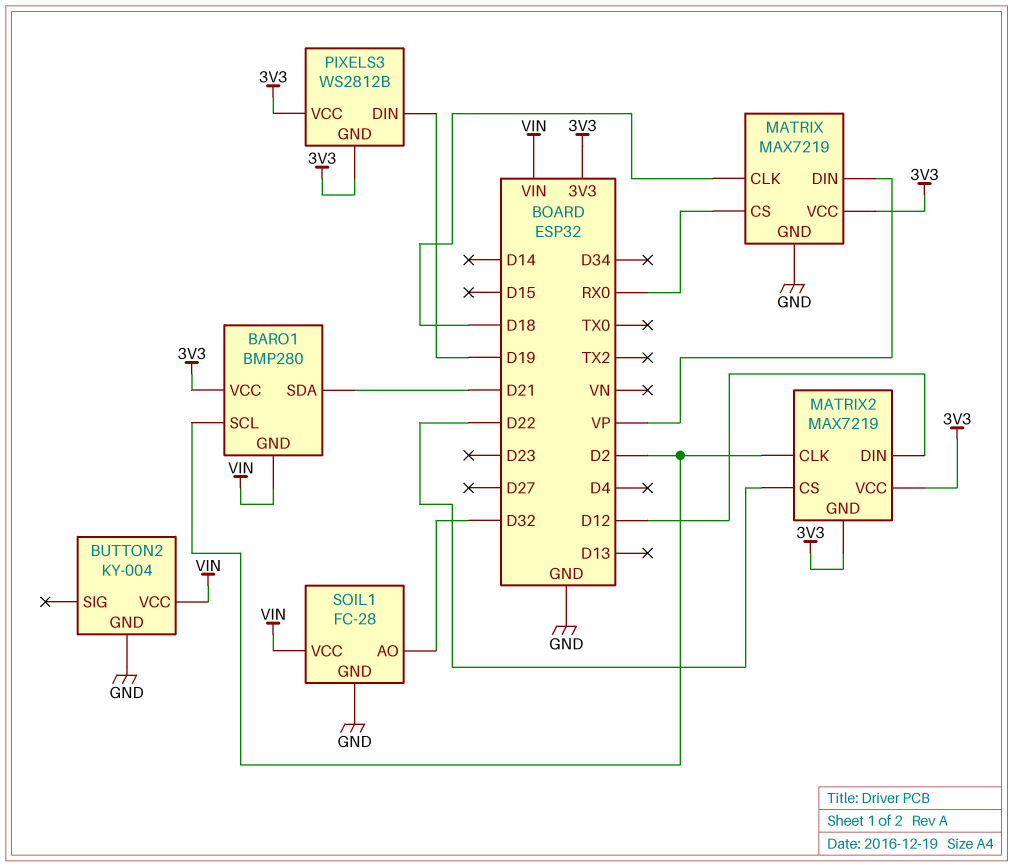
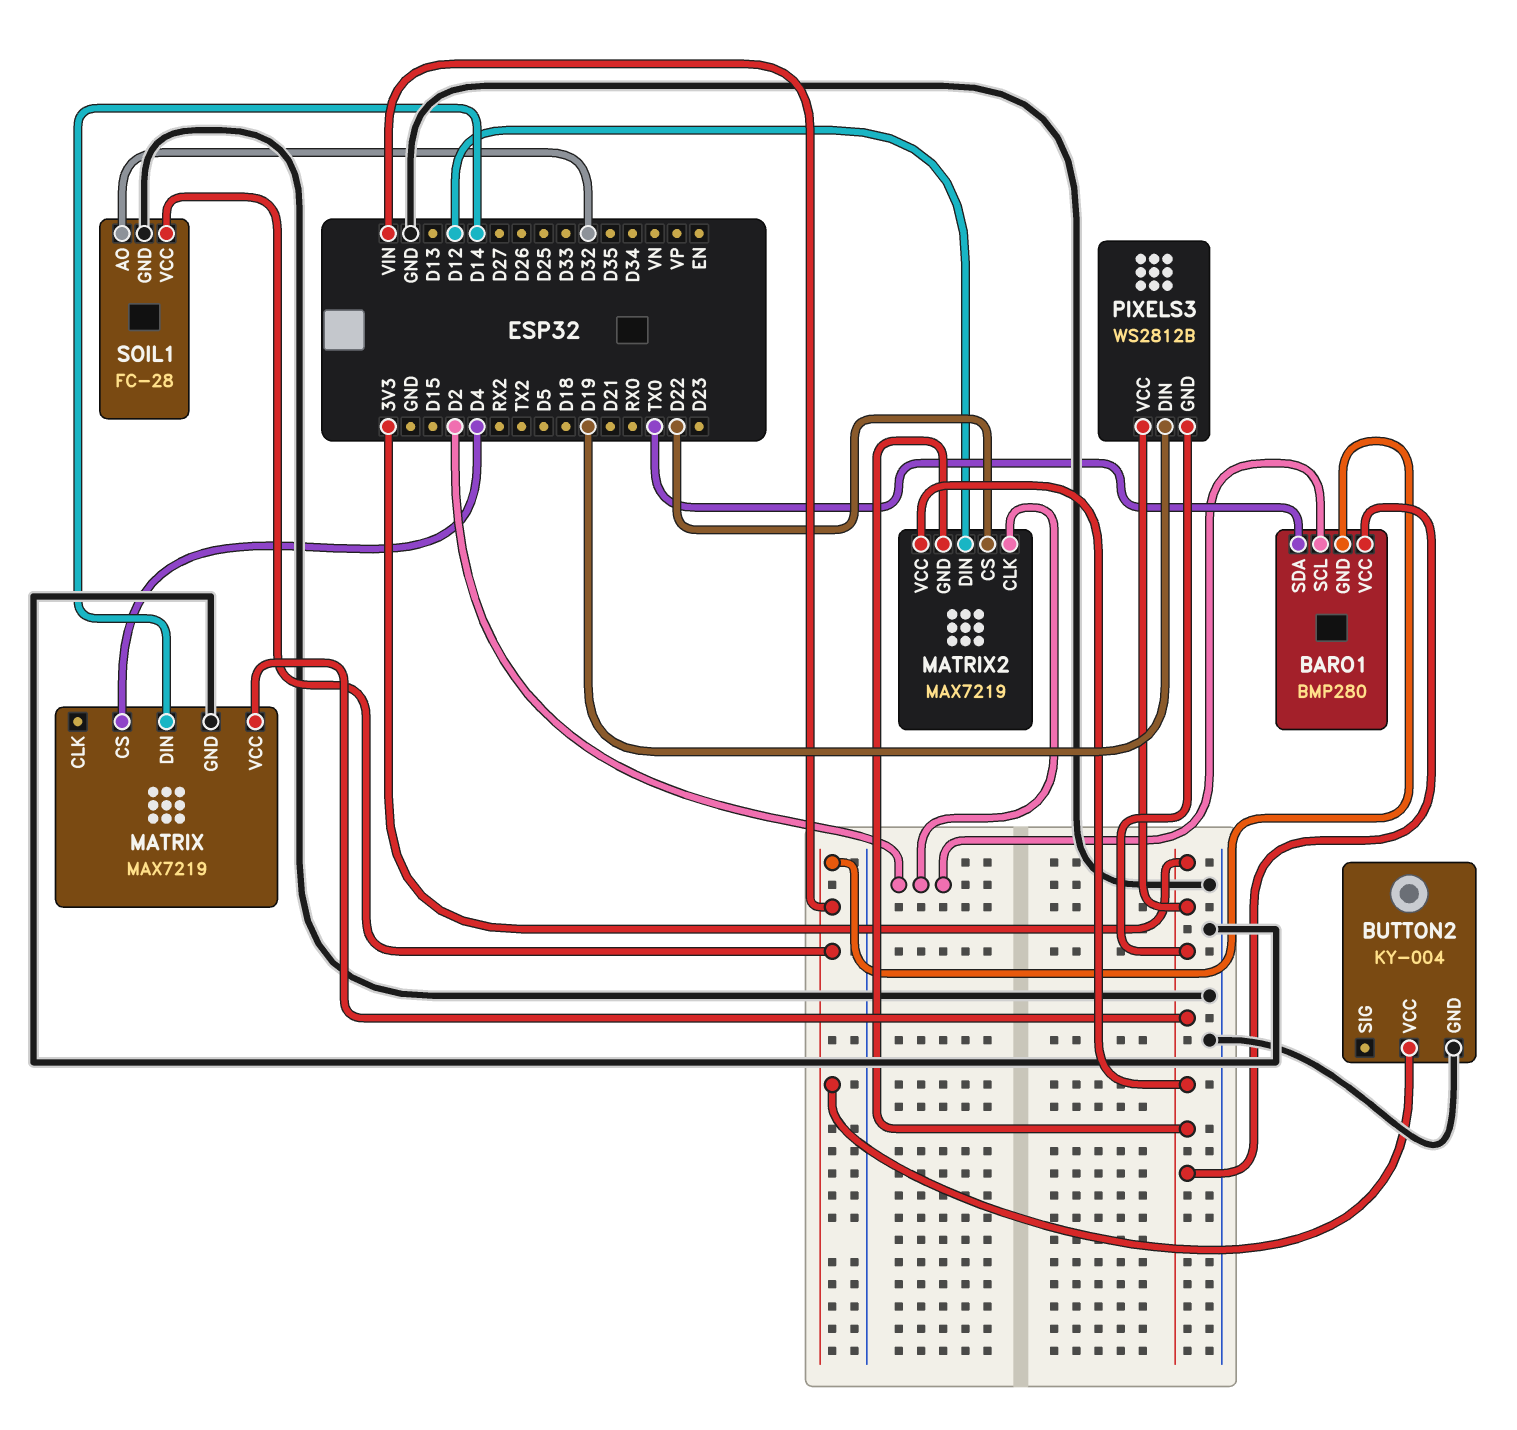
BARO1 pin SDA: D21 -> TX0
MATRIX pin CLK: D18 -> none
MATRIX pin CS: RX0 -> D4
MATRIX pin DIN: VP -> D14

